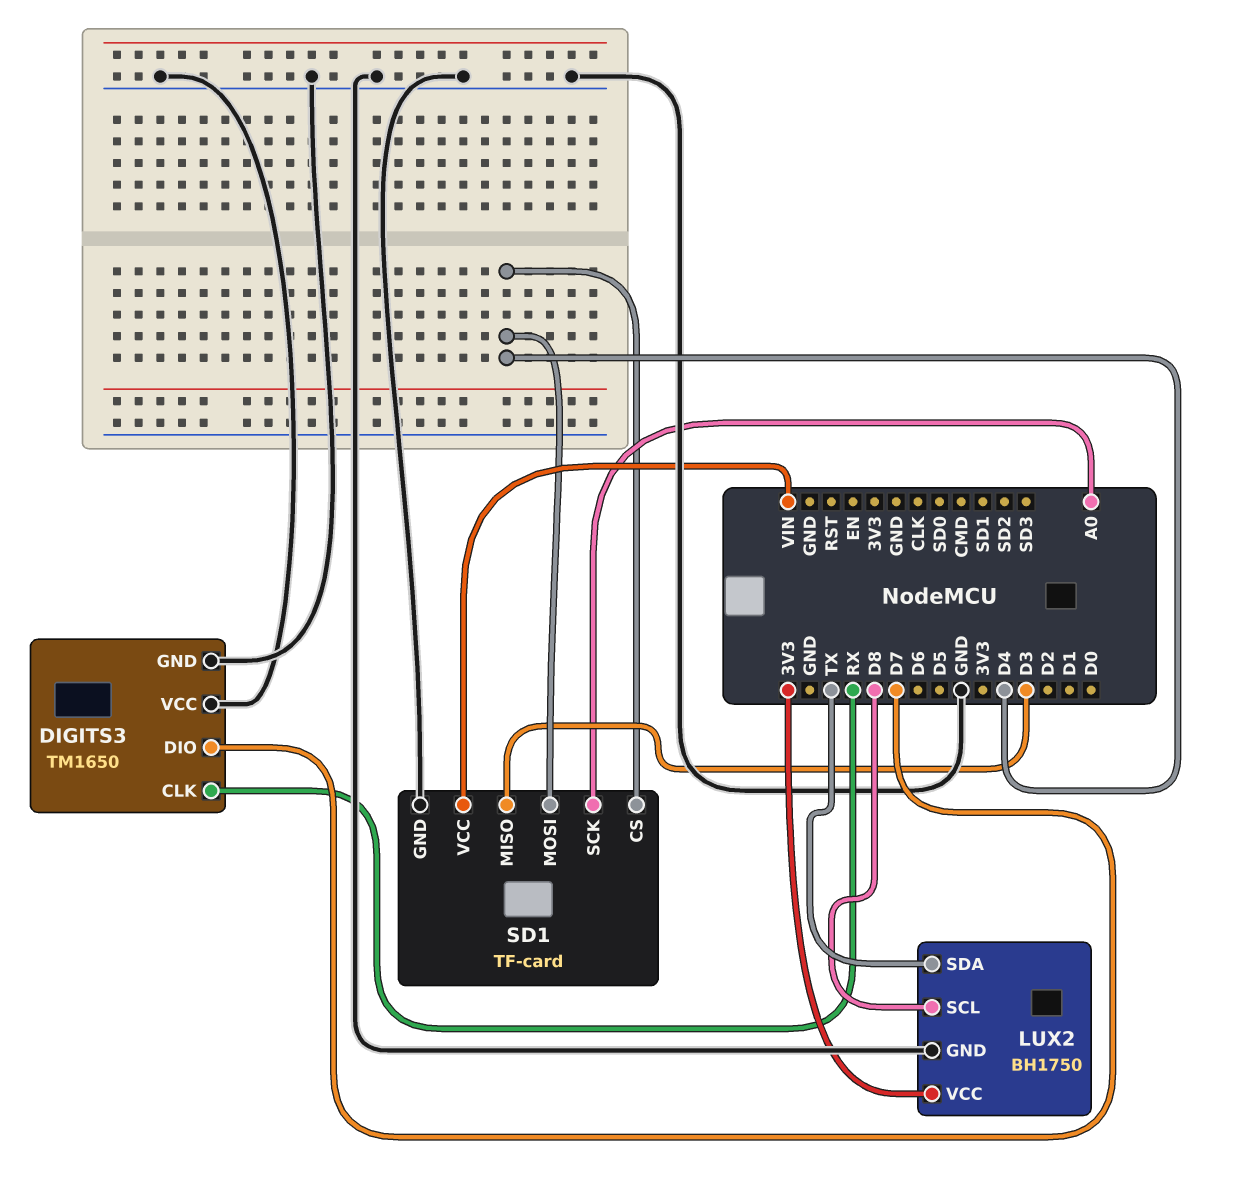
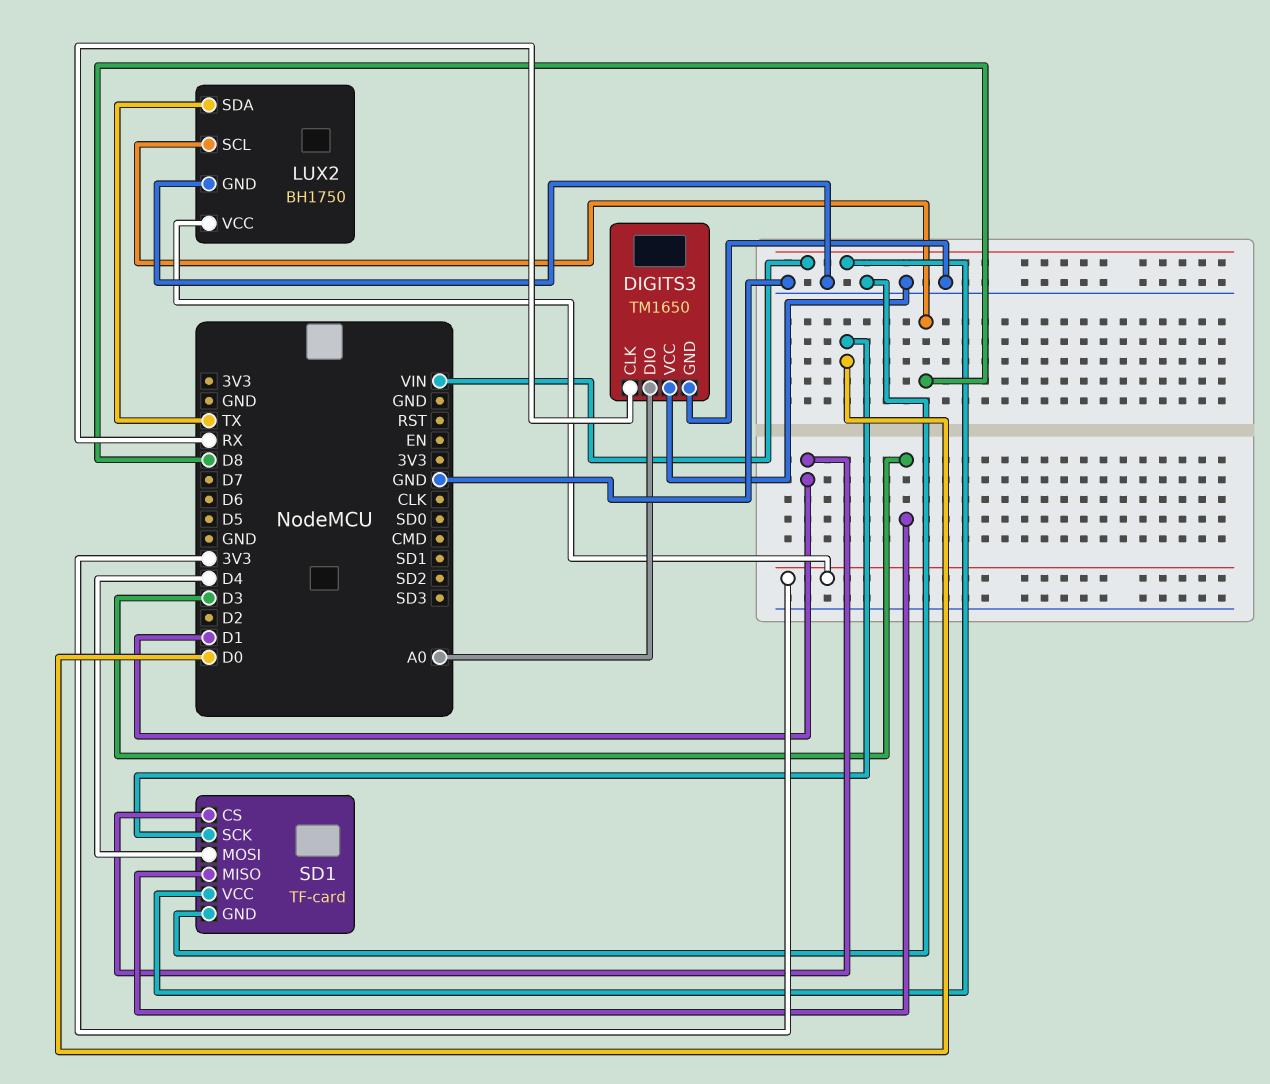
DIGITS3 pin DIO: D7 -> A0
SD1 pin CS: D4 -> D1
SD1 pin SCK: A0 -> D0

